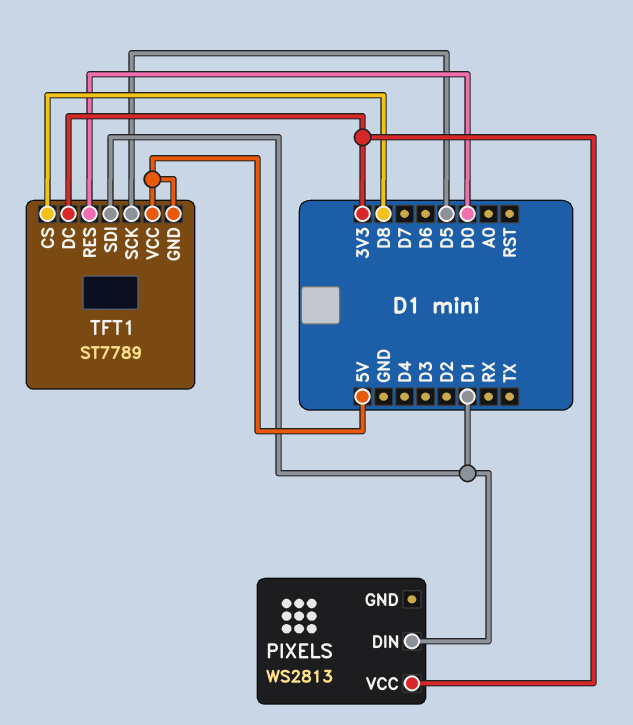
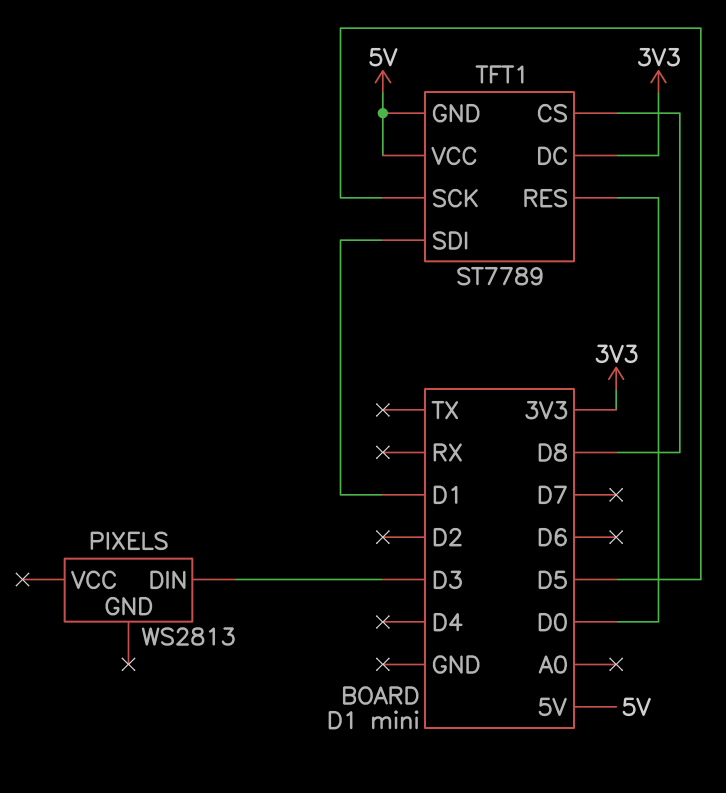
PIXELS pin DIN: D1 -> D3
PIXELS pin VCC: 3V3 -> none

